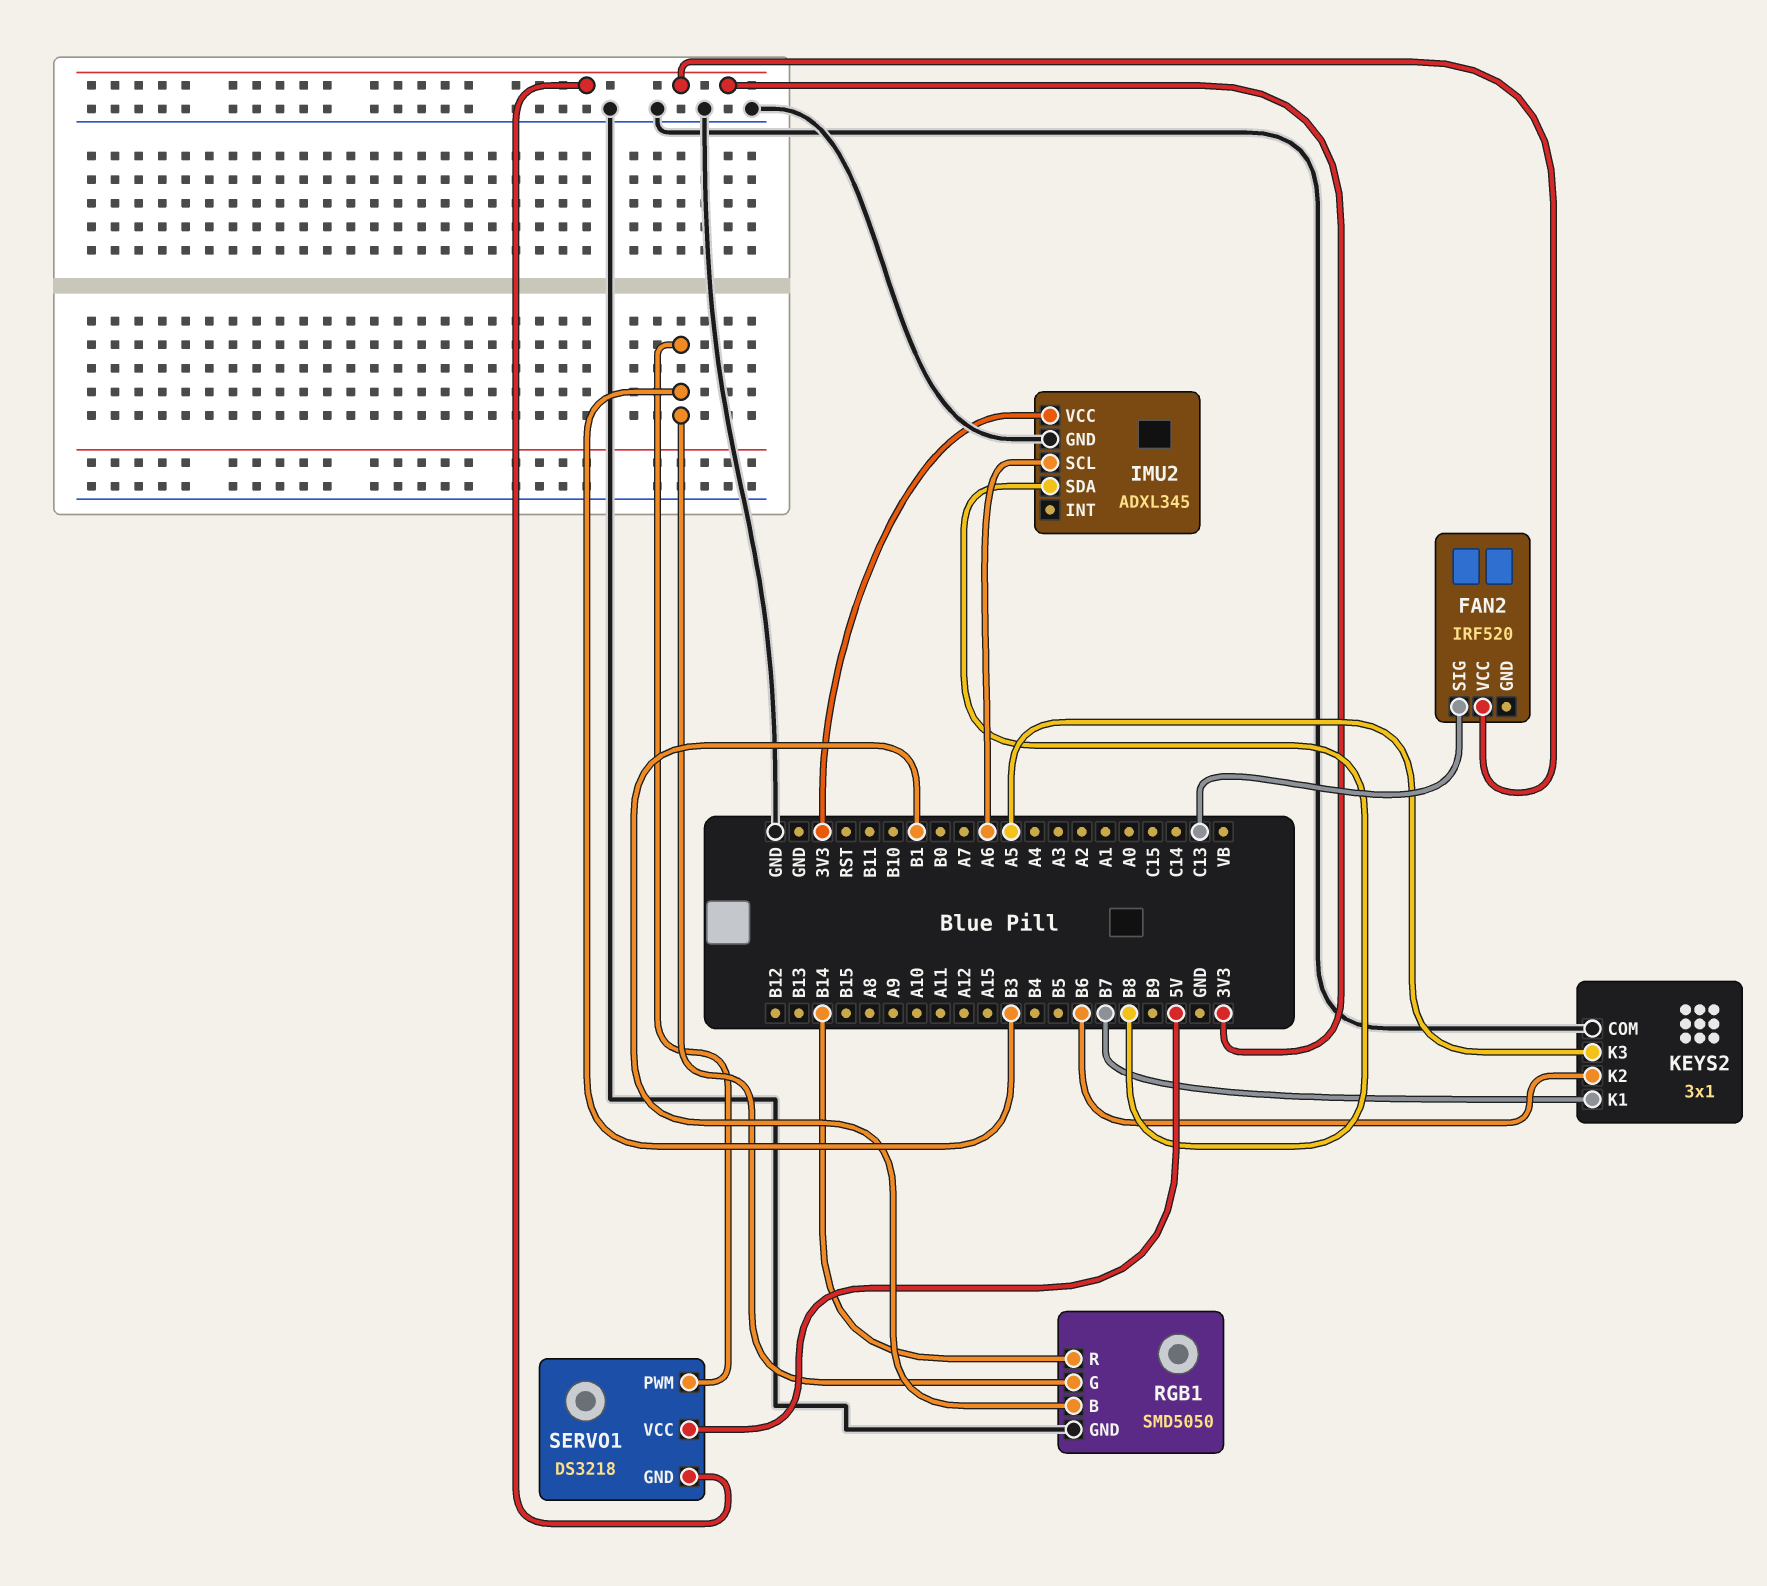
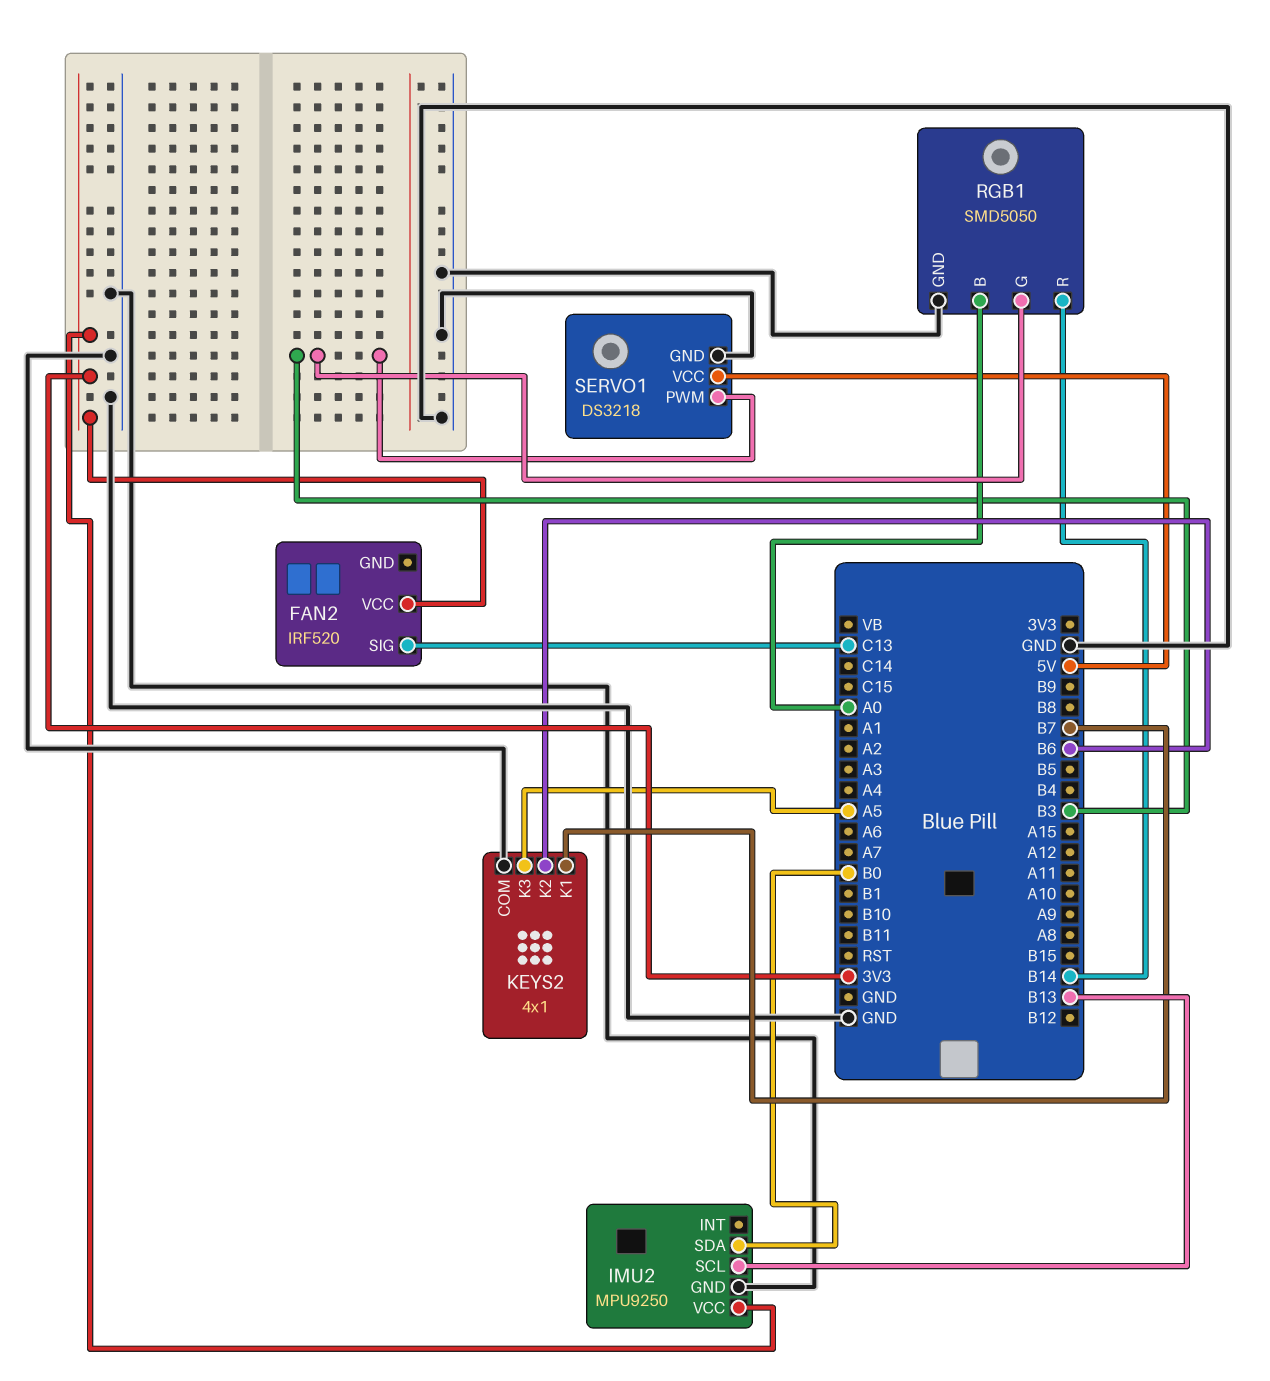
IMU2: ADXL345 -> MPU9250
IMU2 pin SCL: A6 -> B13
IMU2 pin SDA: B8 -> B0
KEYS2: 3x1 -> 4x1
RGB1 pin B: B1 -> A0
SERVO1 pin GND: 3V3 -> GND

